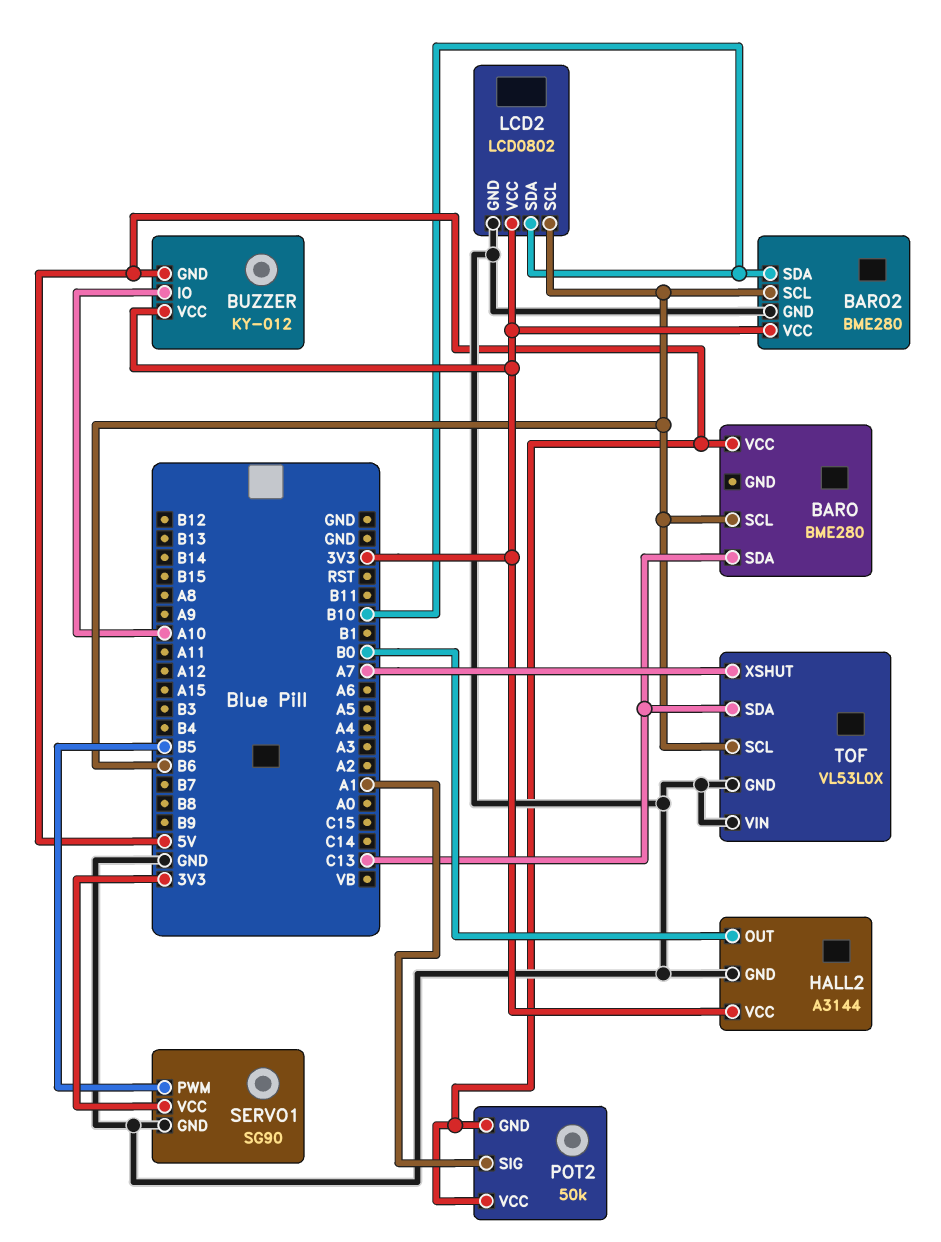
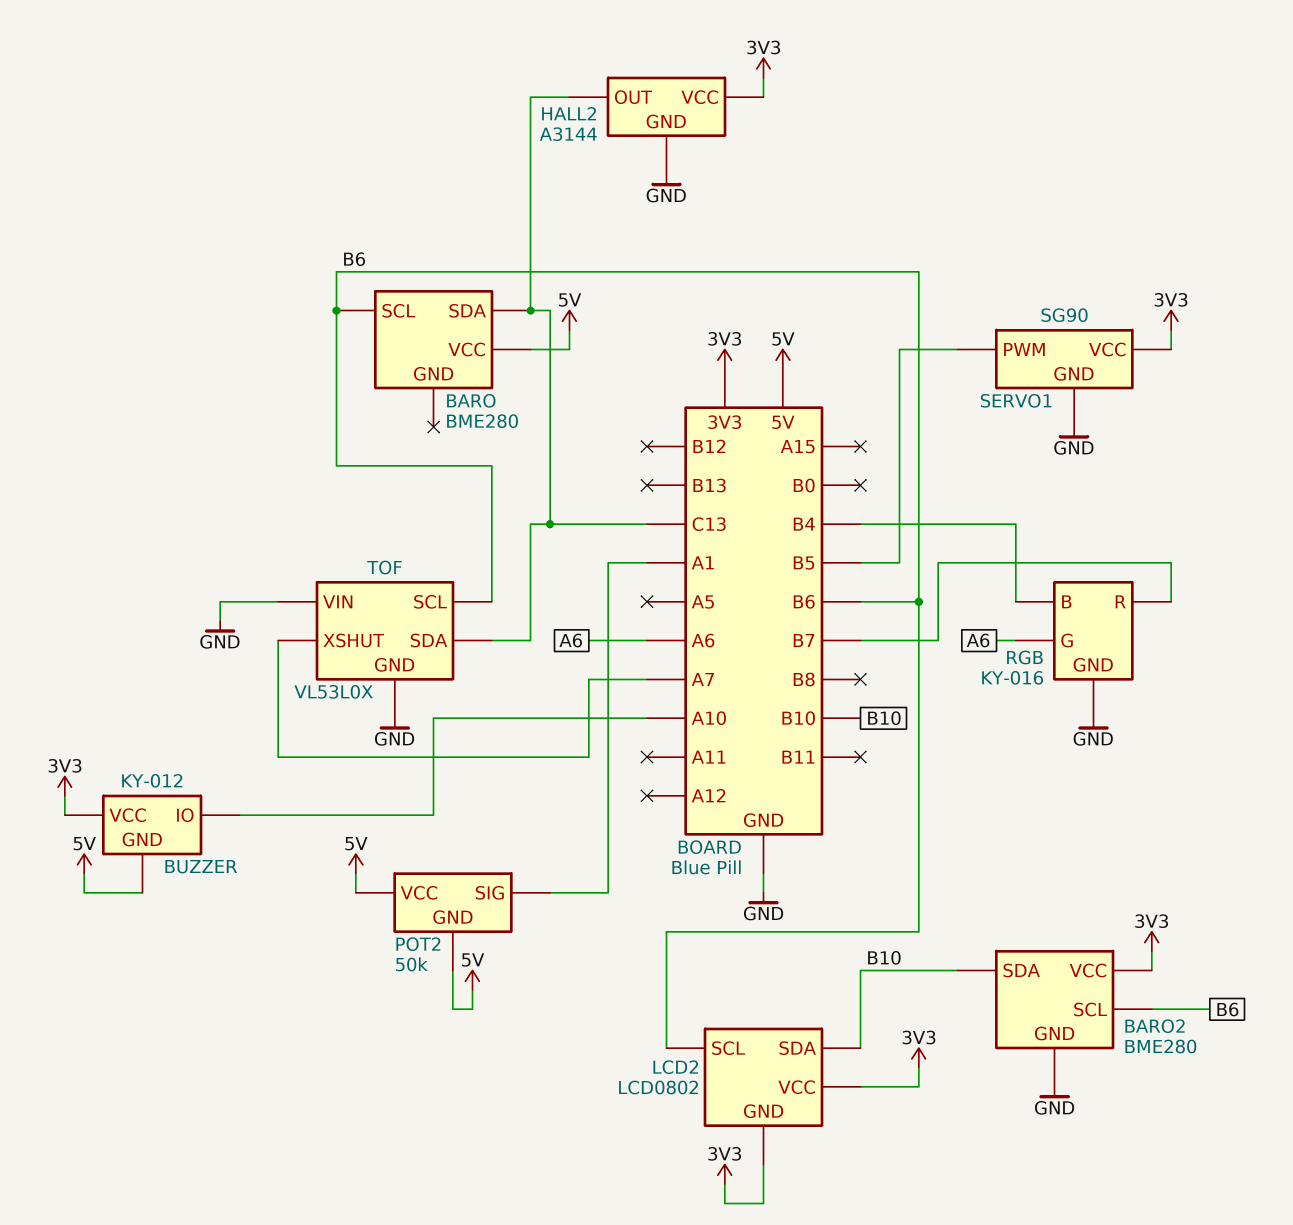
HALL2 pin OUT: B0 -> C13
LCD2 pin GND: GND -> 3V3
RGB: none -> KY-016
RGB pin B: none -> B4
RGB pin G: none -> A6
RGB pin GND: none -> GND
RGB pin R: none -> B7

